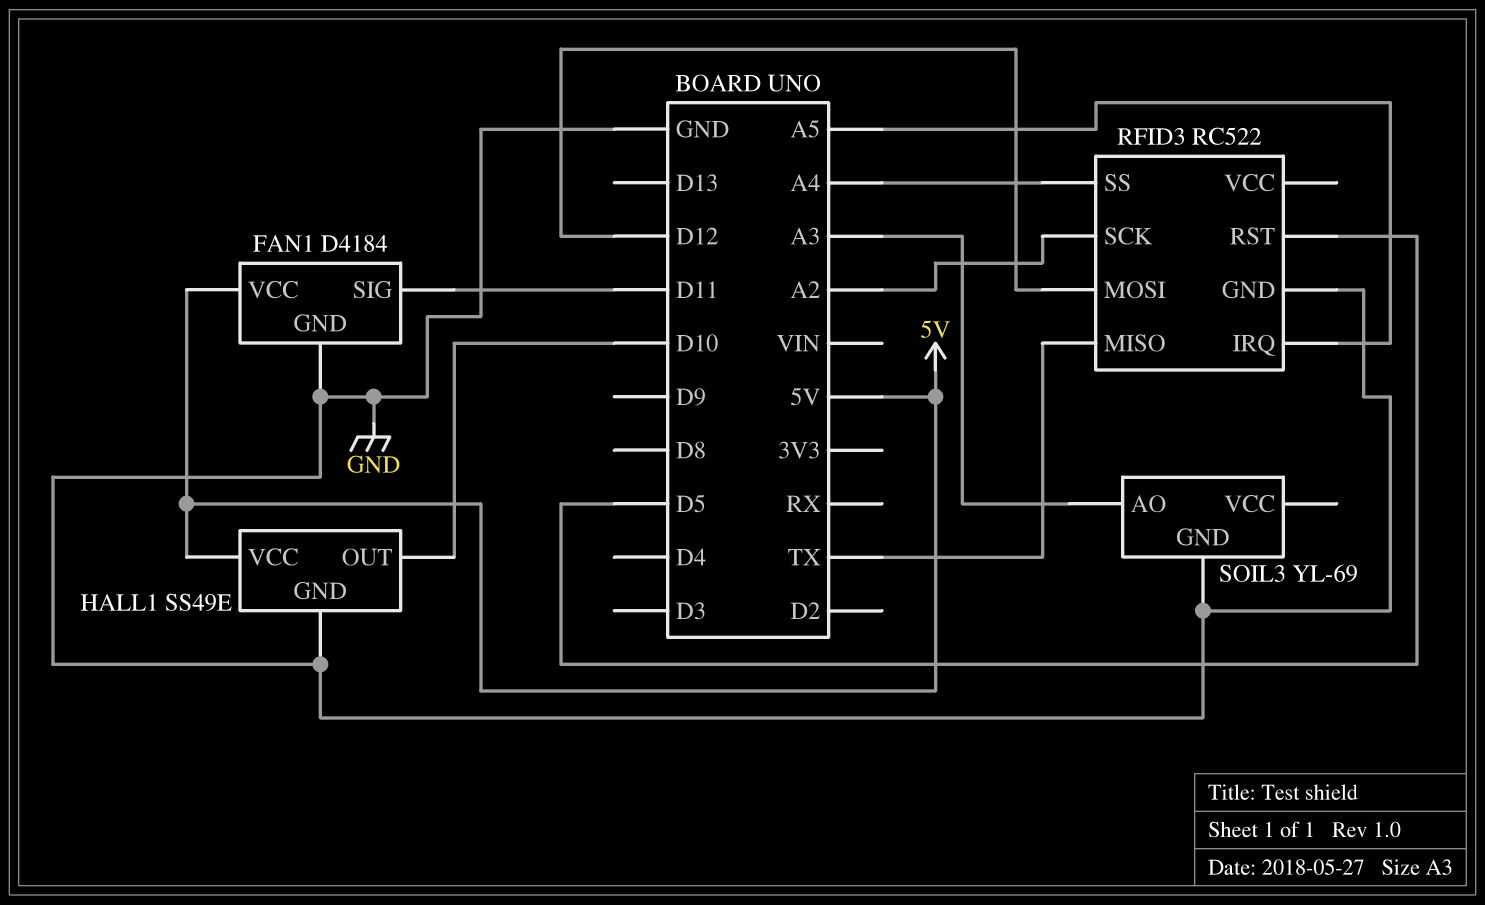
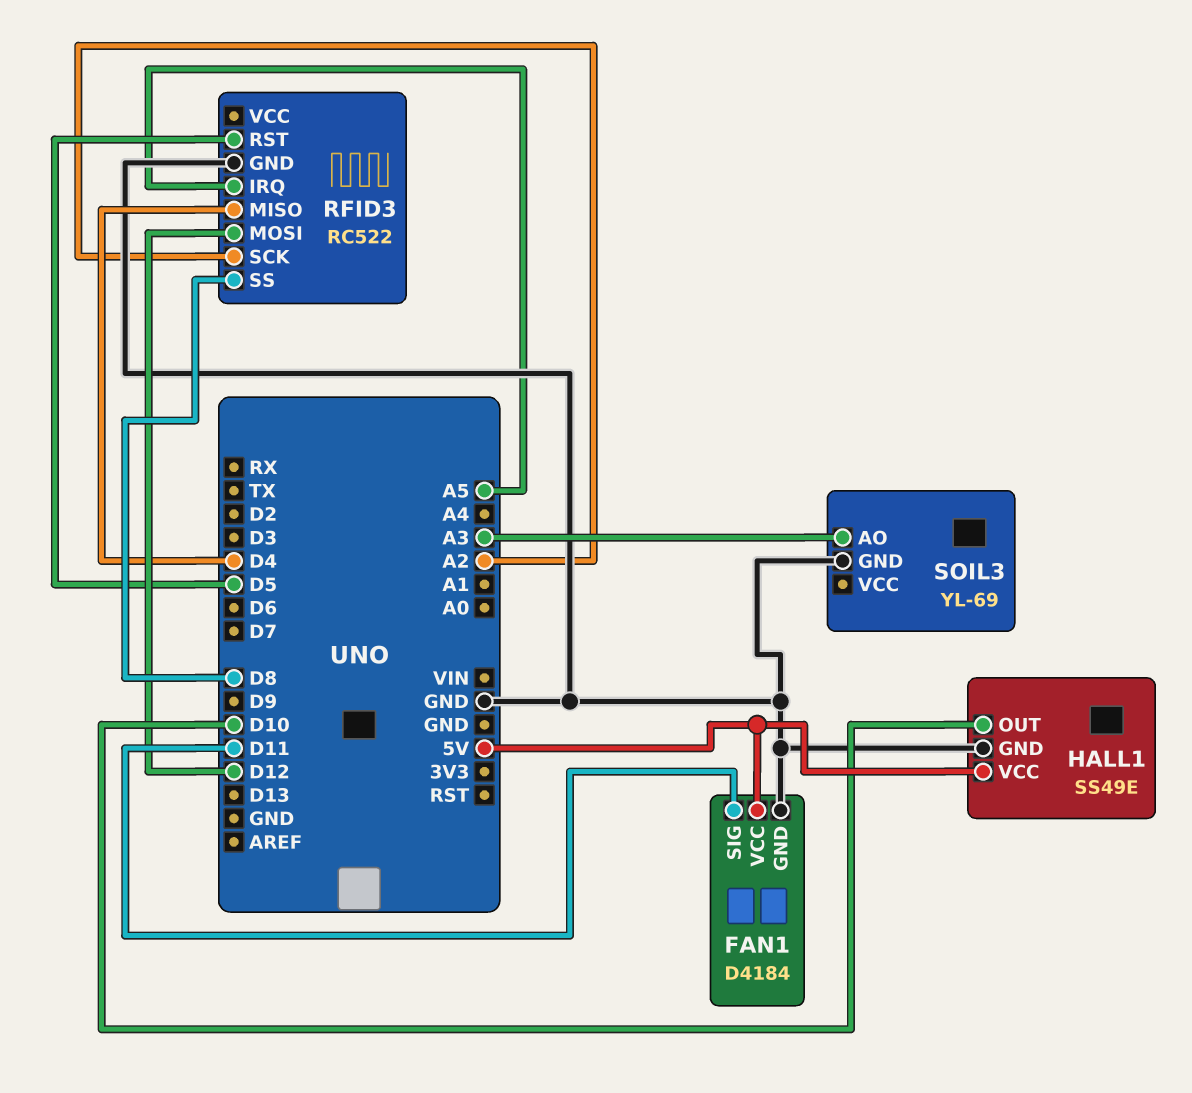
RFID3 pin MISO: TX -> D4
RFID3 pin SS: A4 -> D8

